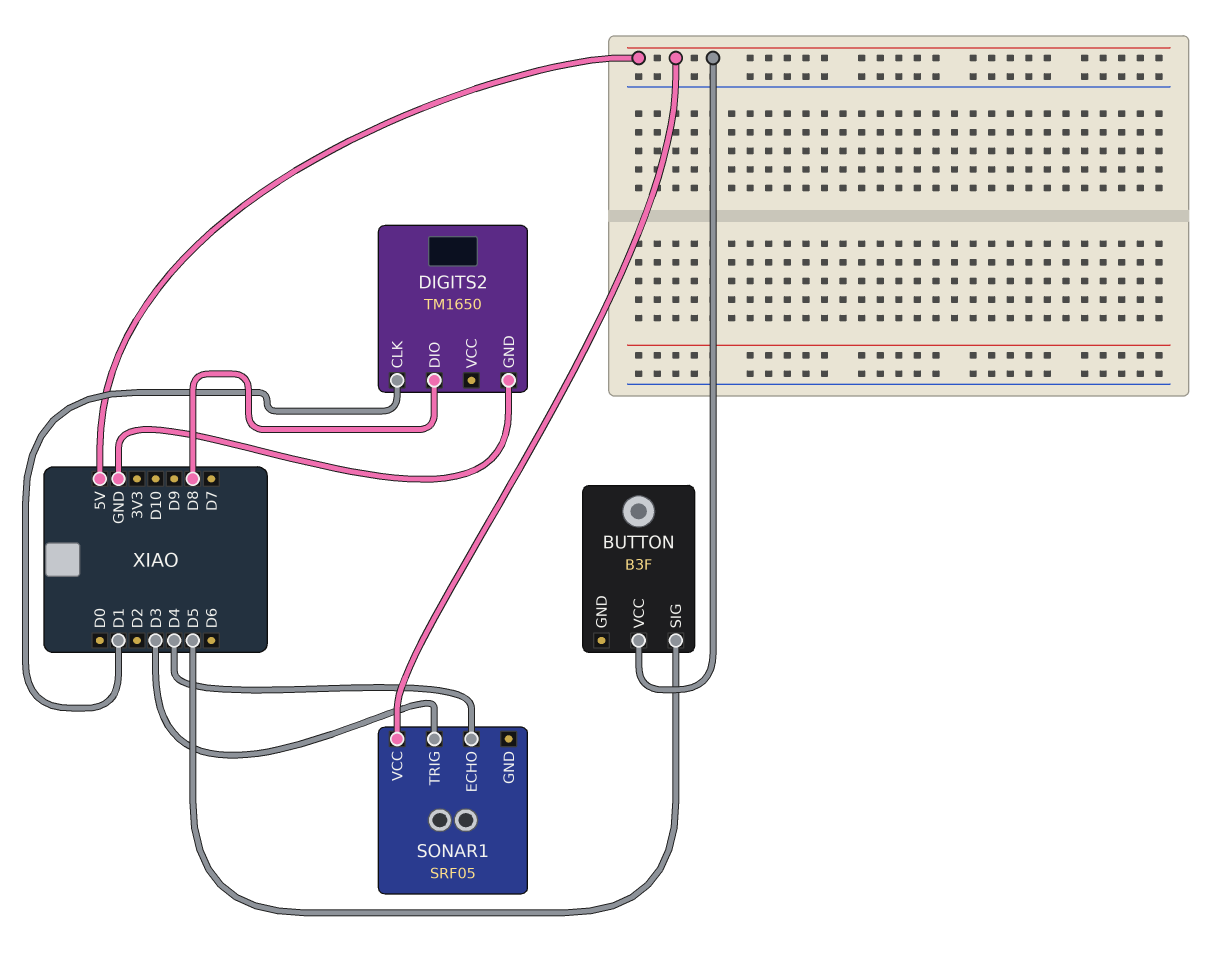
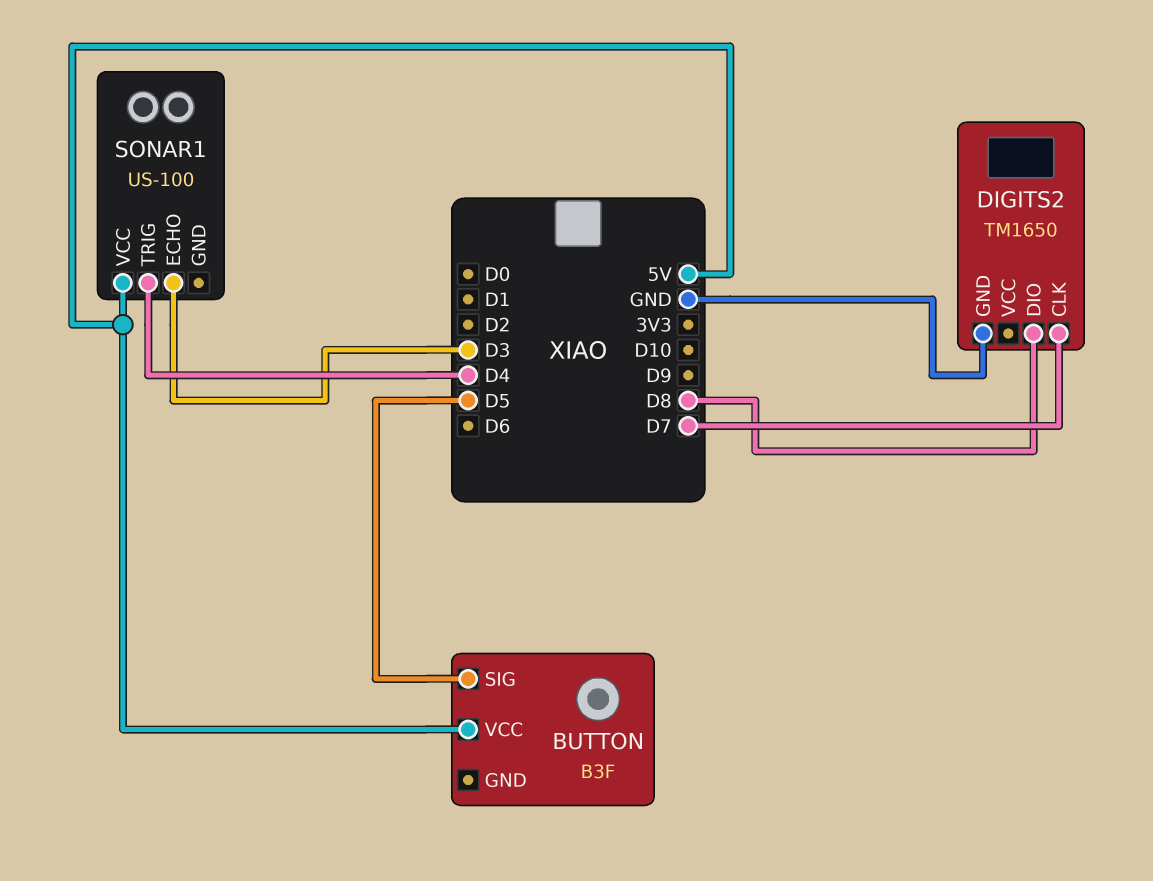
DIGITS2 pin CLK: D1 -> D7
SONAR1: SRF05 -> US-100
SONAR1 pin ECHO: D4 -> D3
SONAR1 pin TRIG: D3 -> D4

